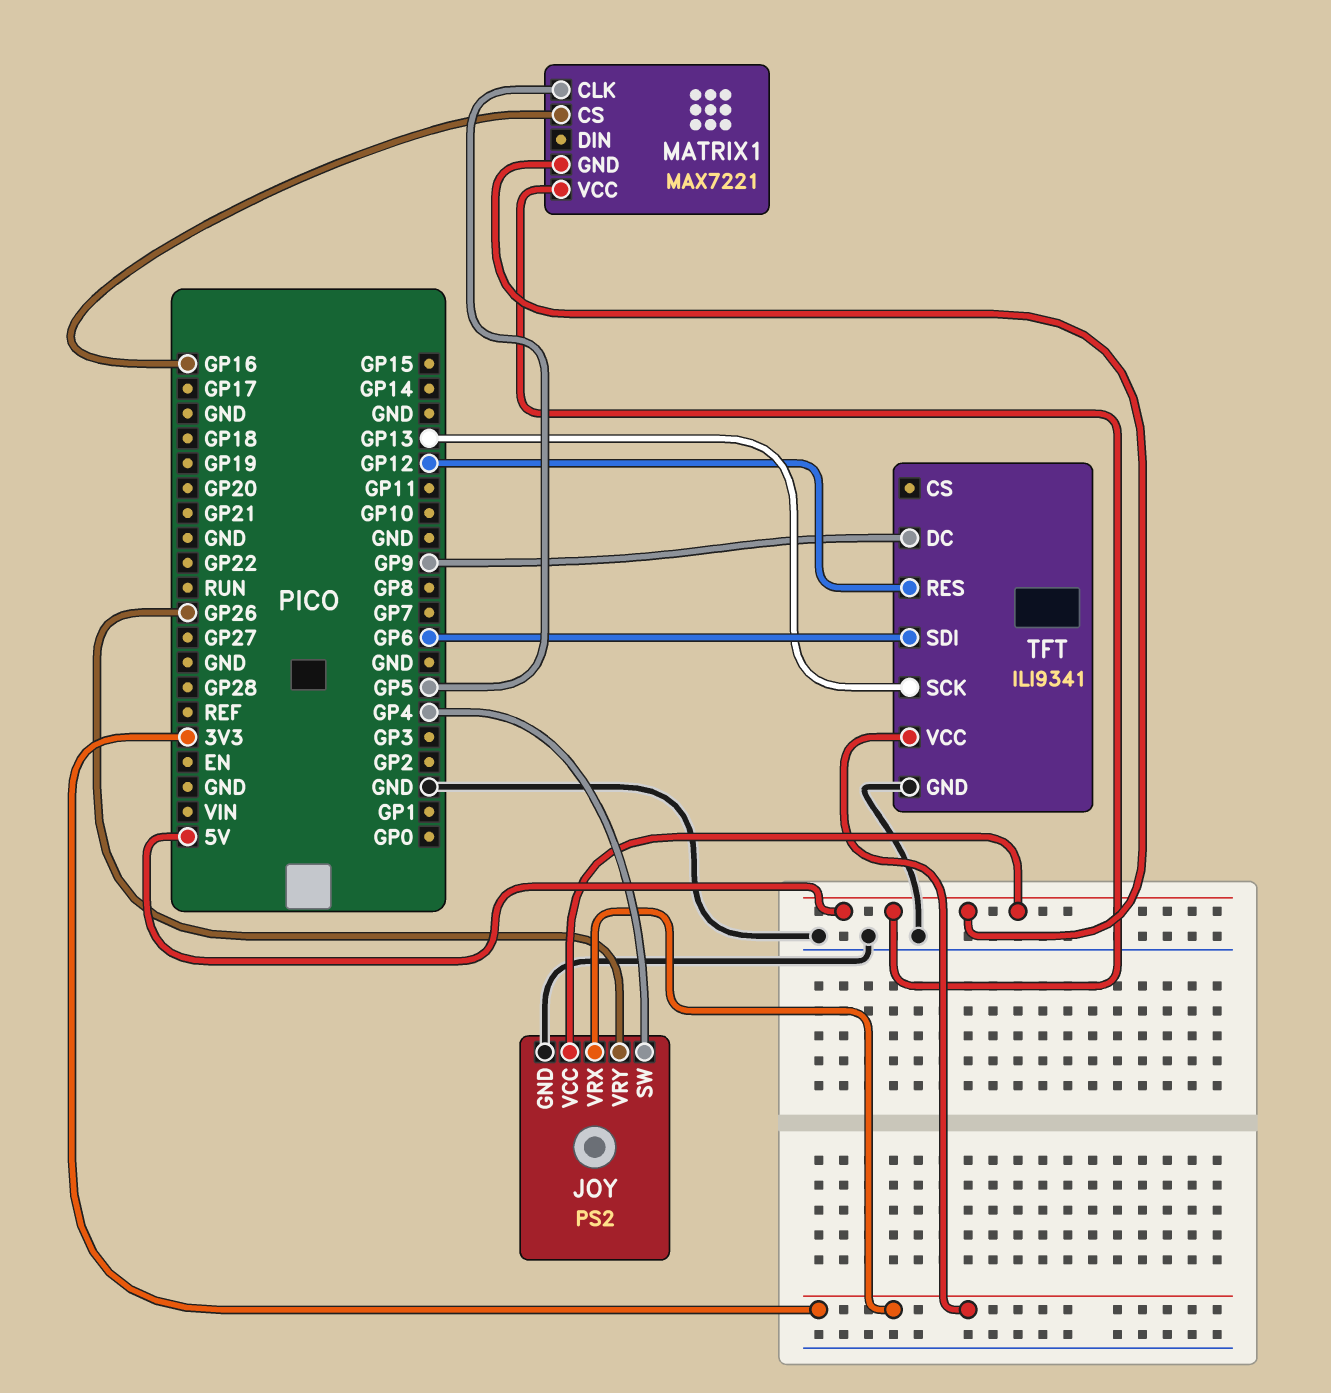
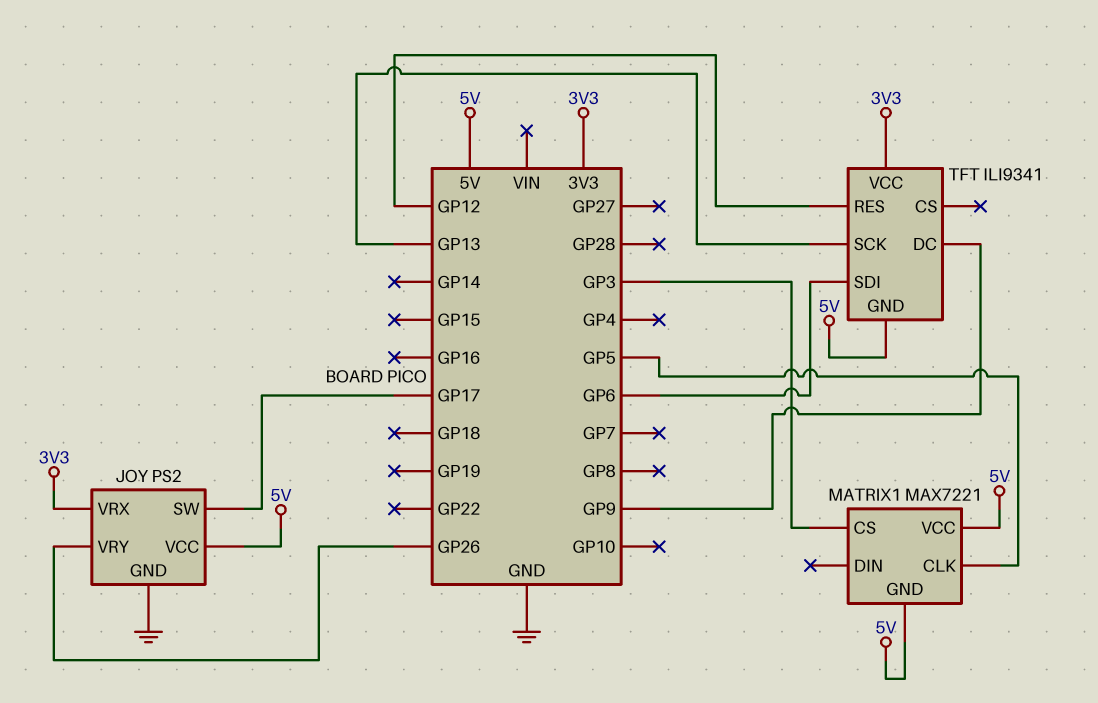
JOY pin SW: GP4 -> GP17
MATRIX1 pin CS: GP16 -> GP3
TFT pin GND: GND -> 5V

